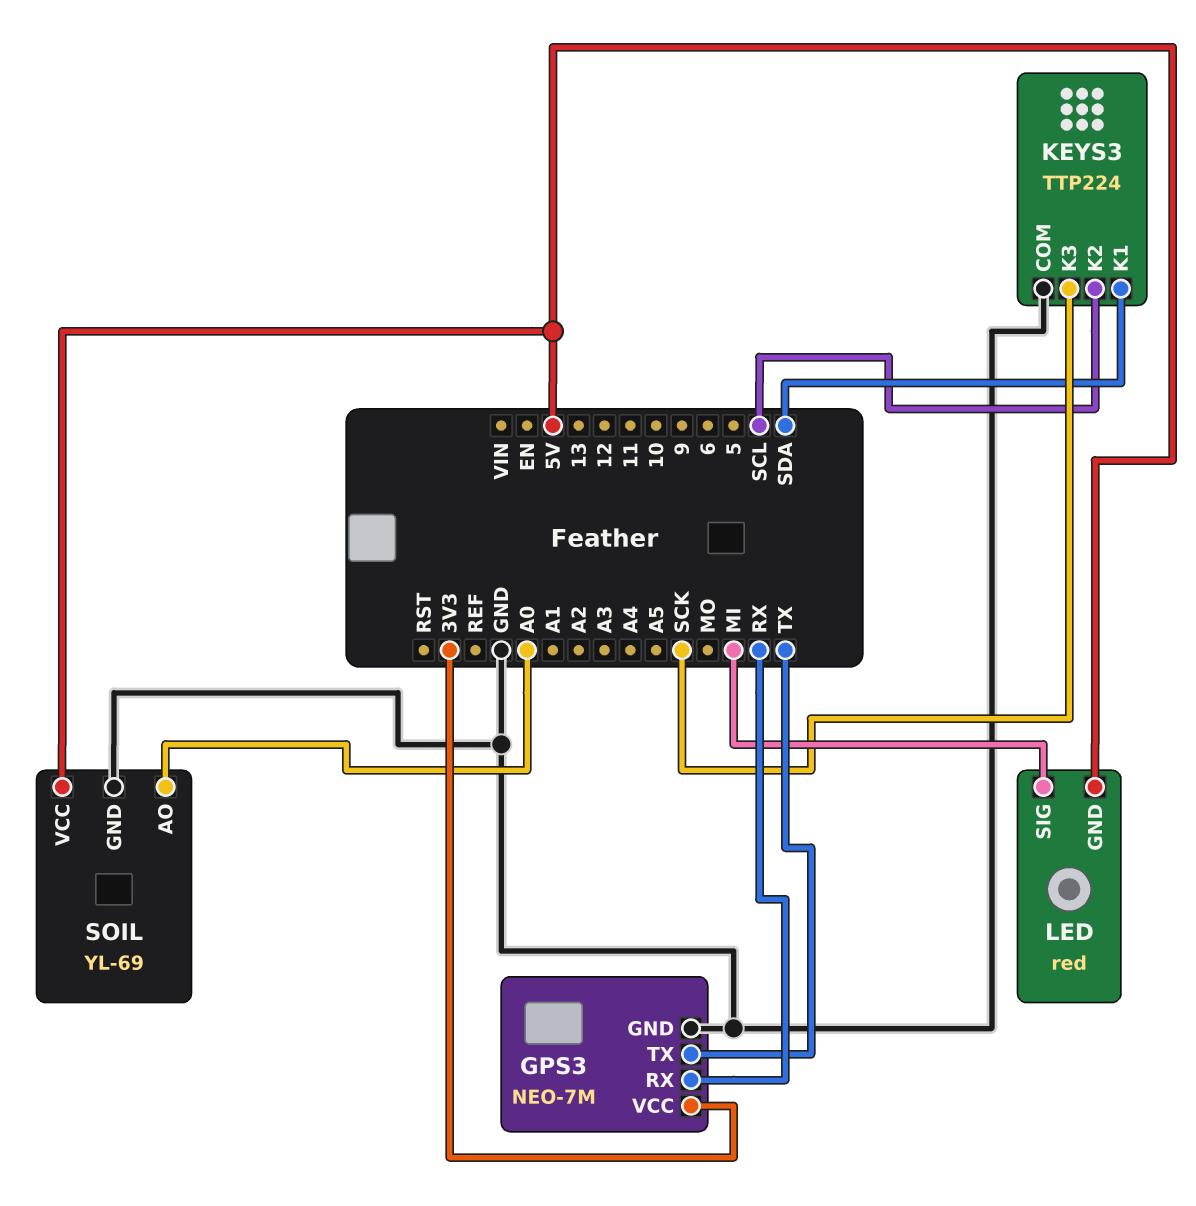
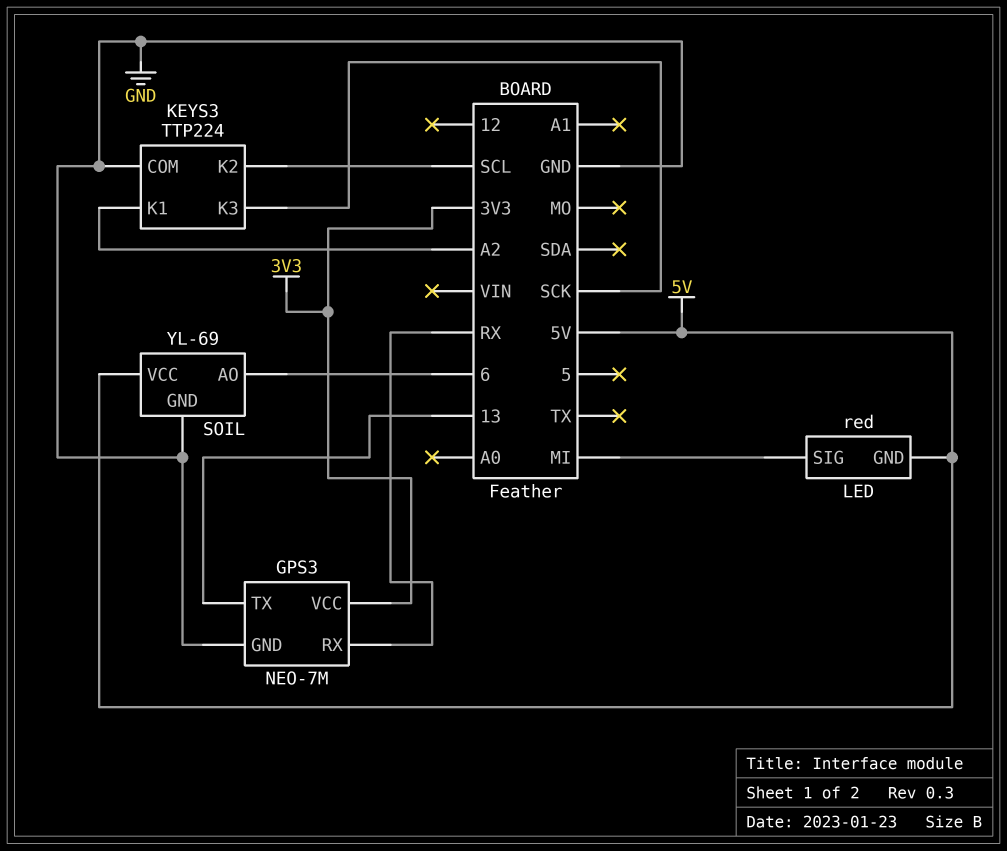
GPS3 pin TX: TX -> 13
KEYS3 pin K1: SDA -> A2
SOIL pin AO: A0 -> 6

